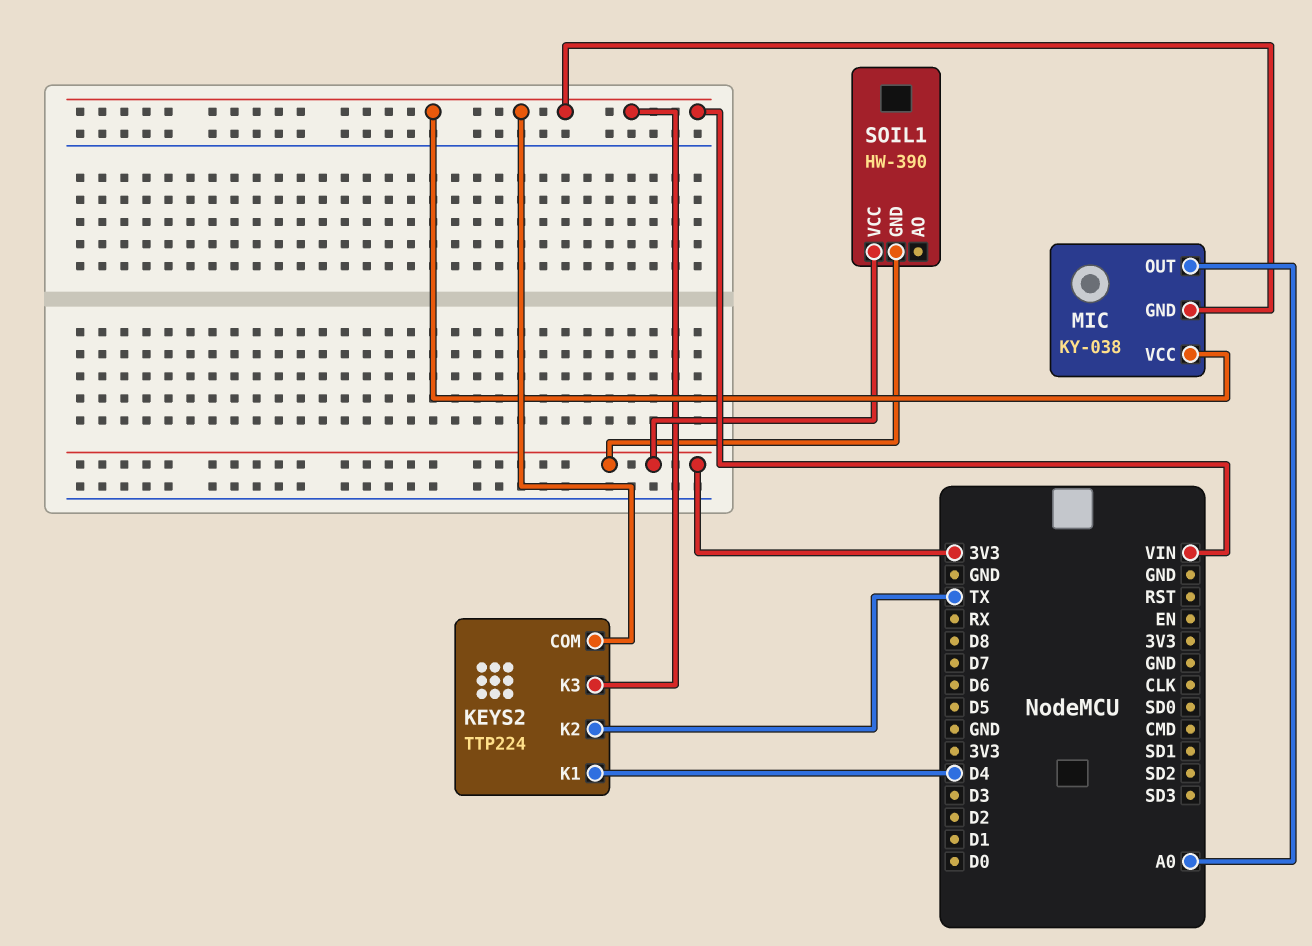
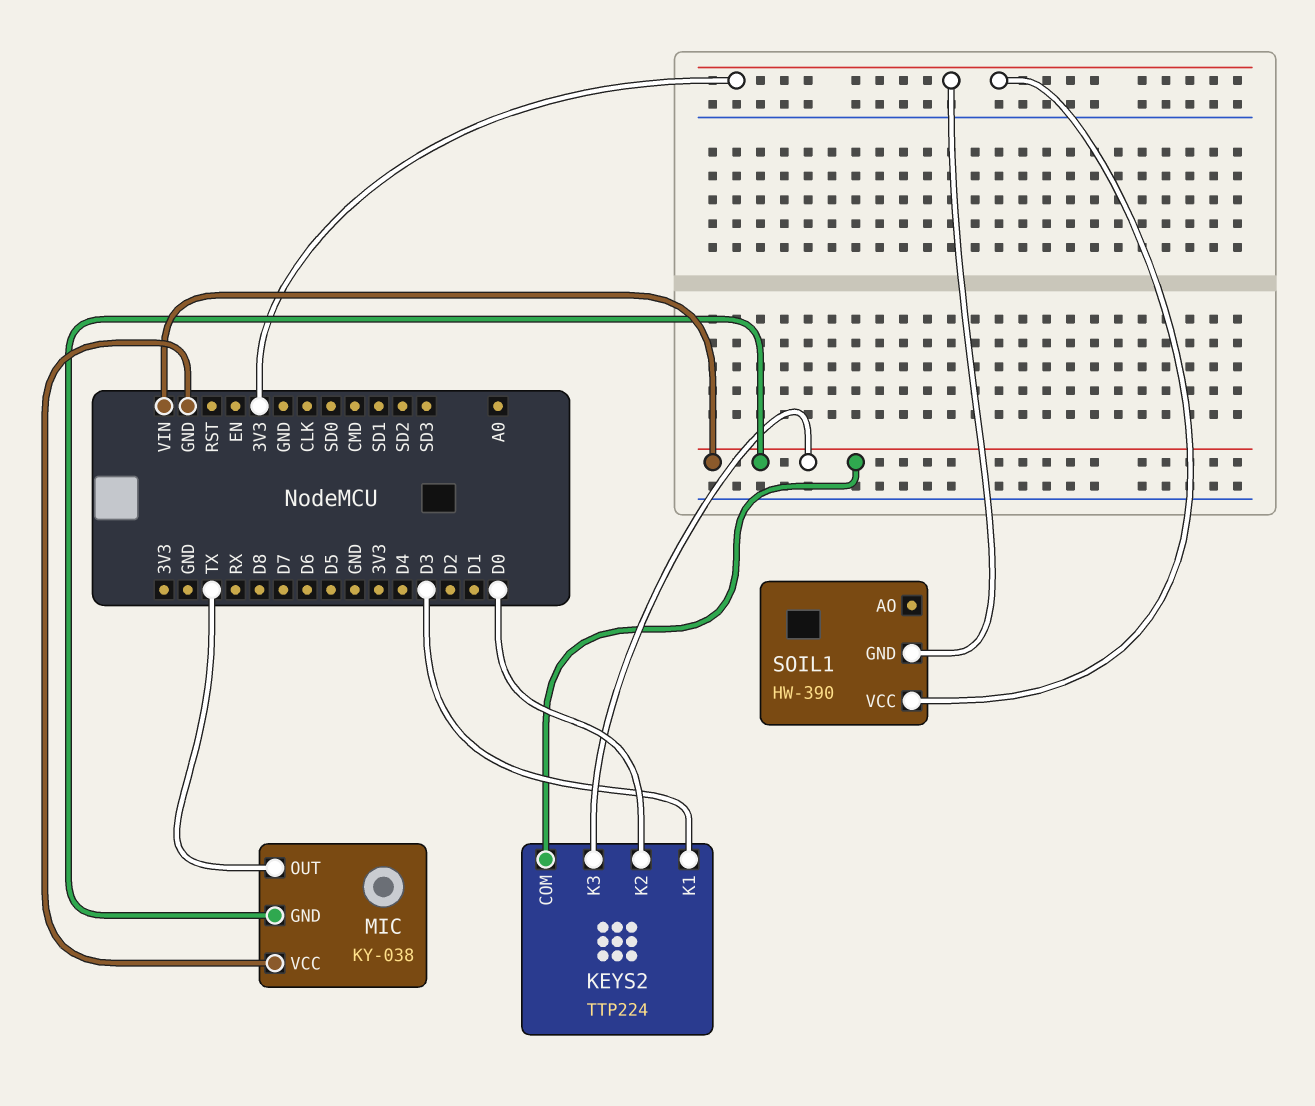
KEYS2 pin K1: D4 -> D3
KEYS2 pin K2: TX -> D0
MIC pin OUT: A0 -> TX
MIC pin VCC: VIN -> GND

